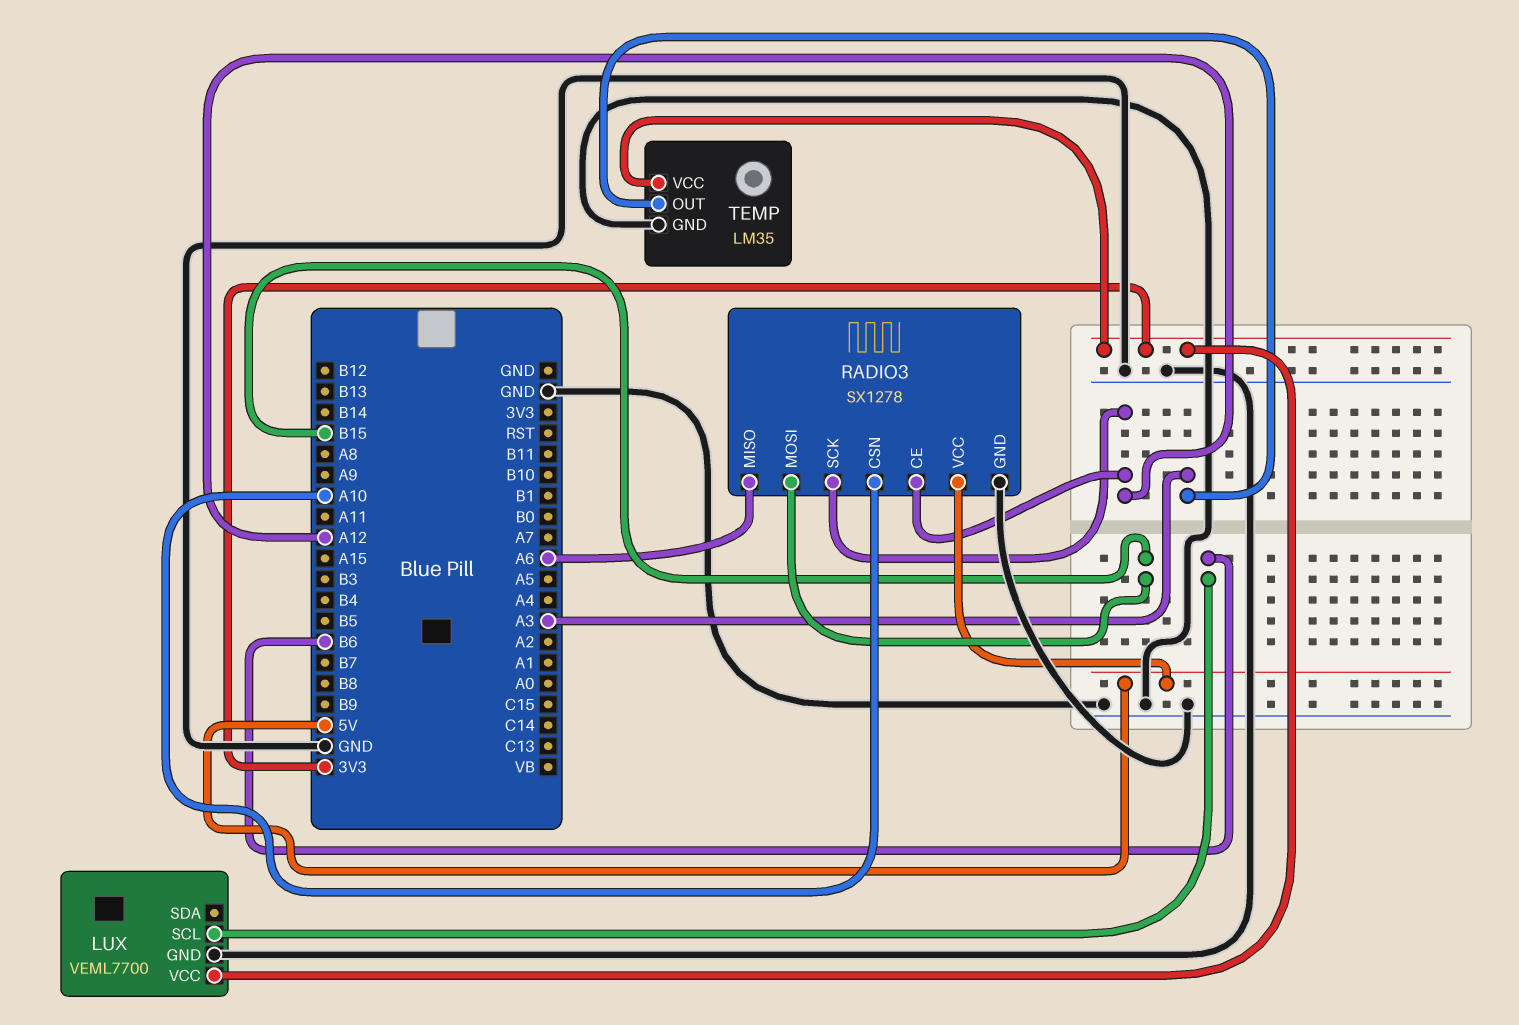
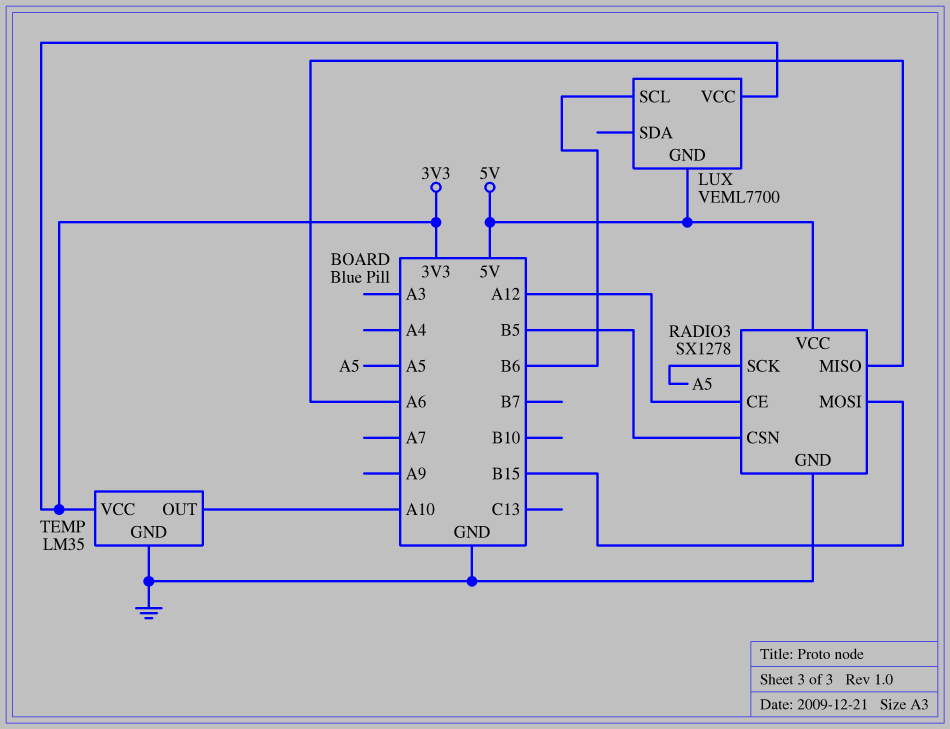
LUX pin GND: GND -> 5V
RADIO3 pin CSN: A10 -> B5
RADIO3 pin SCK: A12 -> A5
TEMP pin OUT: A3 -> A10

